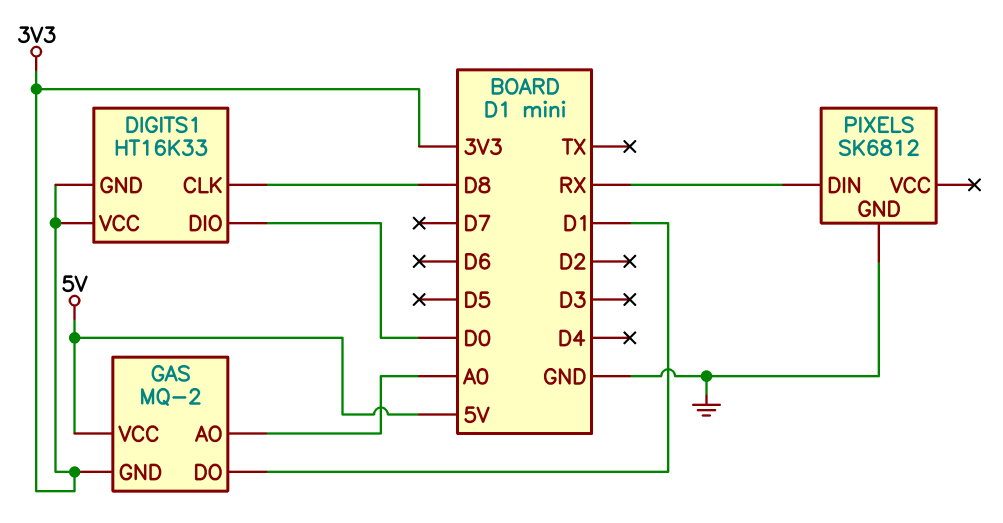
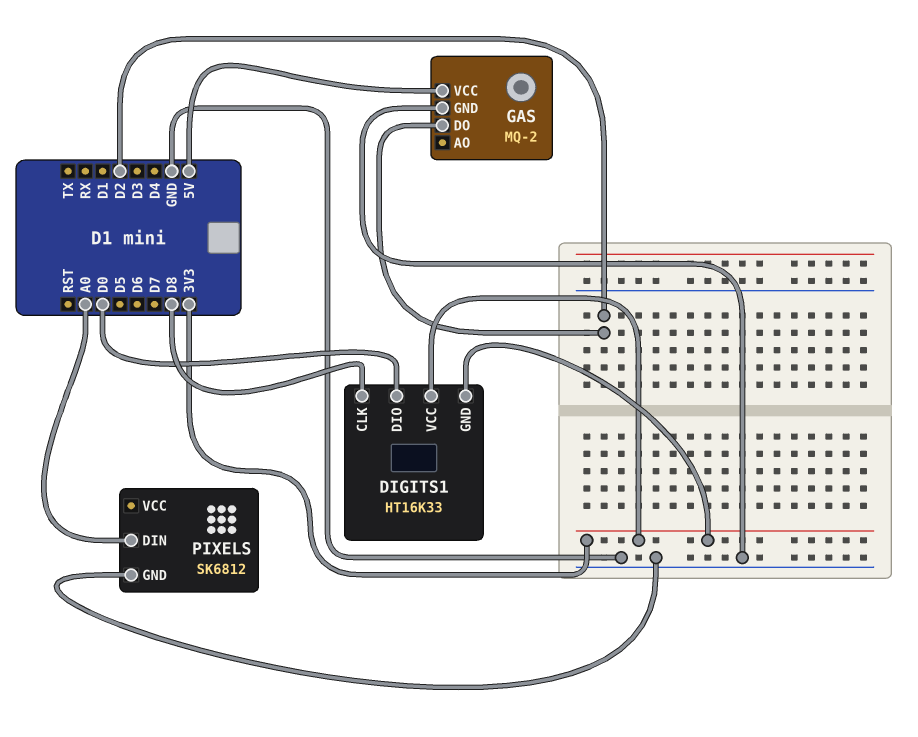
GAS pin AO: A0 -> none
GAS pin DO: D1 -> D2
GAS pin GND: 3V3 -> GND
PIXELS pin DIN: RX -> A0

